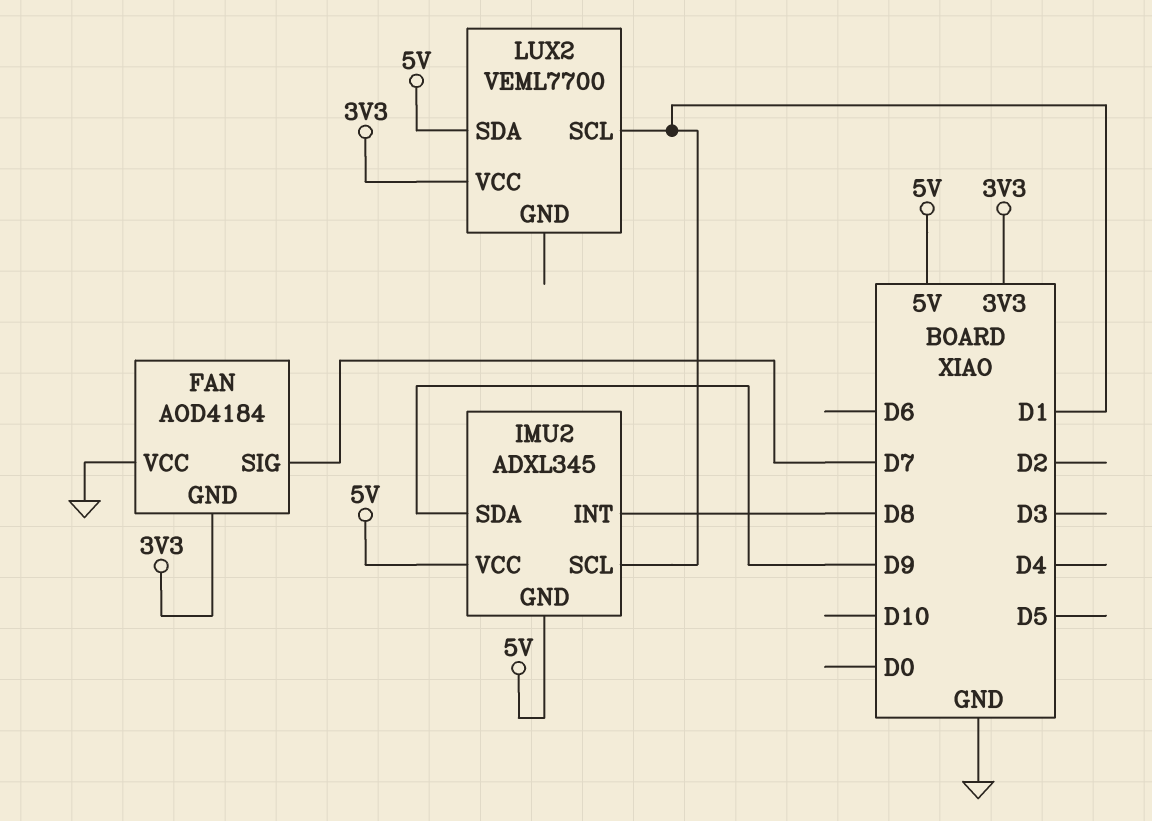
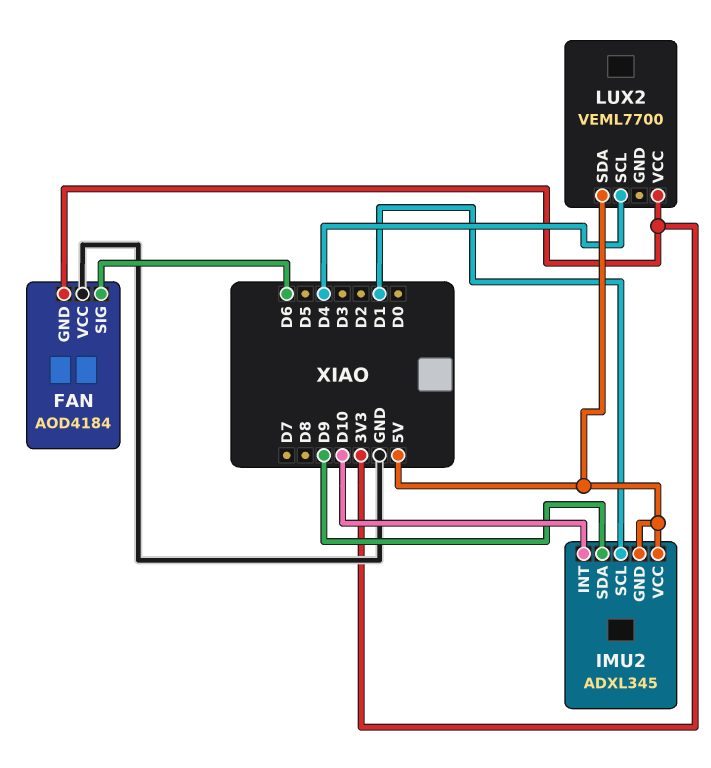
FAN pin SIG: D7 -> D6
IMU2 pin INT: D8 -> D10
LUX2 pin SCL: D1 -> D4

